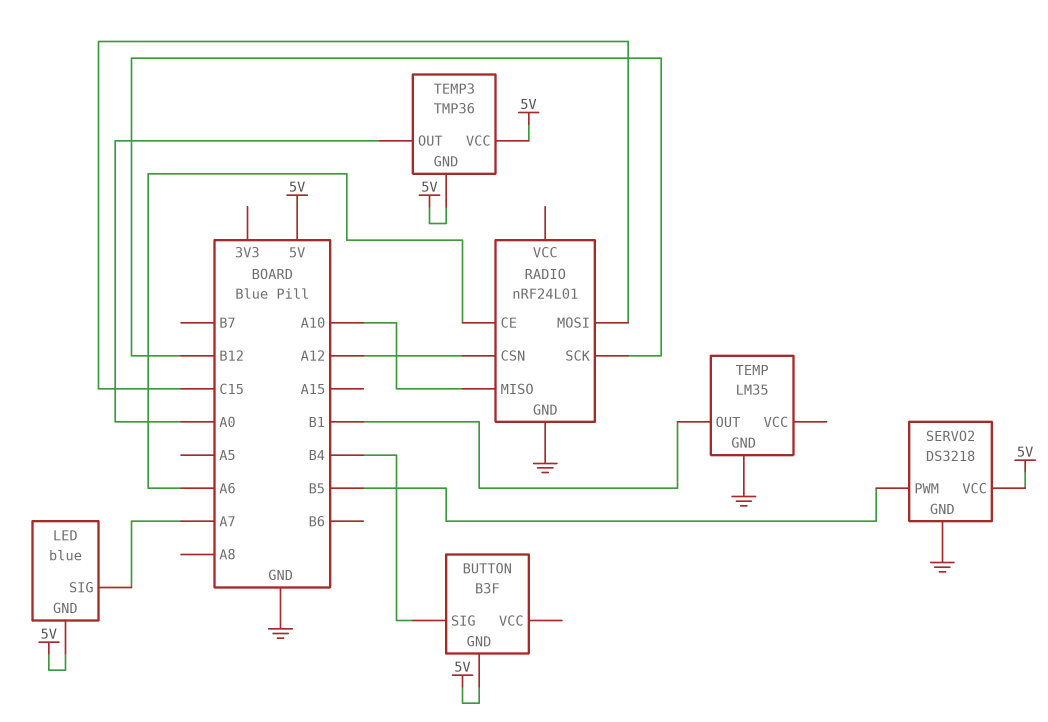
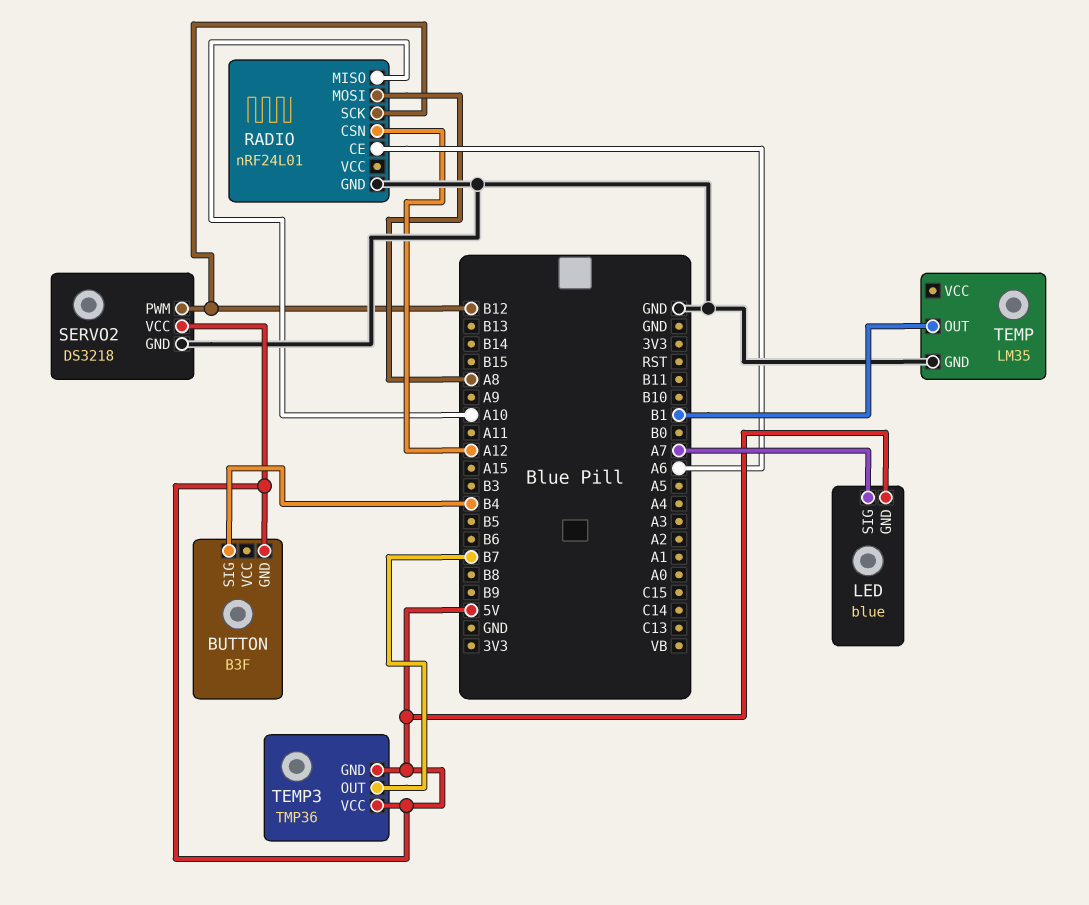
RADIO pin MOSI: C15 -> A8
SERVO2 pin PWM: B5 -> B12
TEMP3 pin OUT: A0 -> B7

